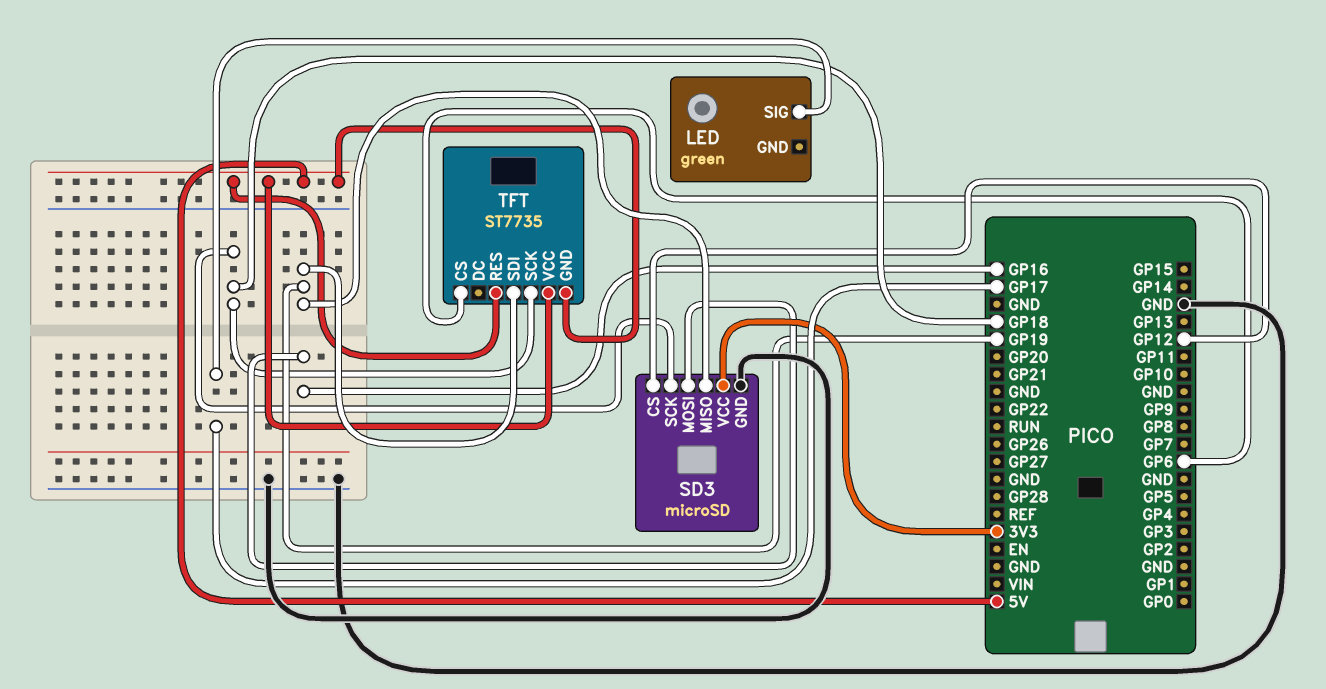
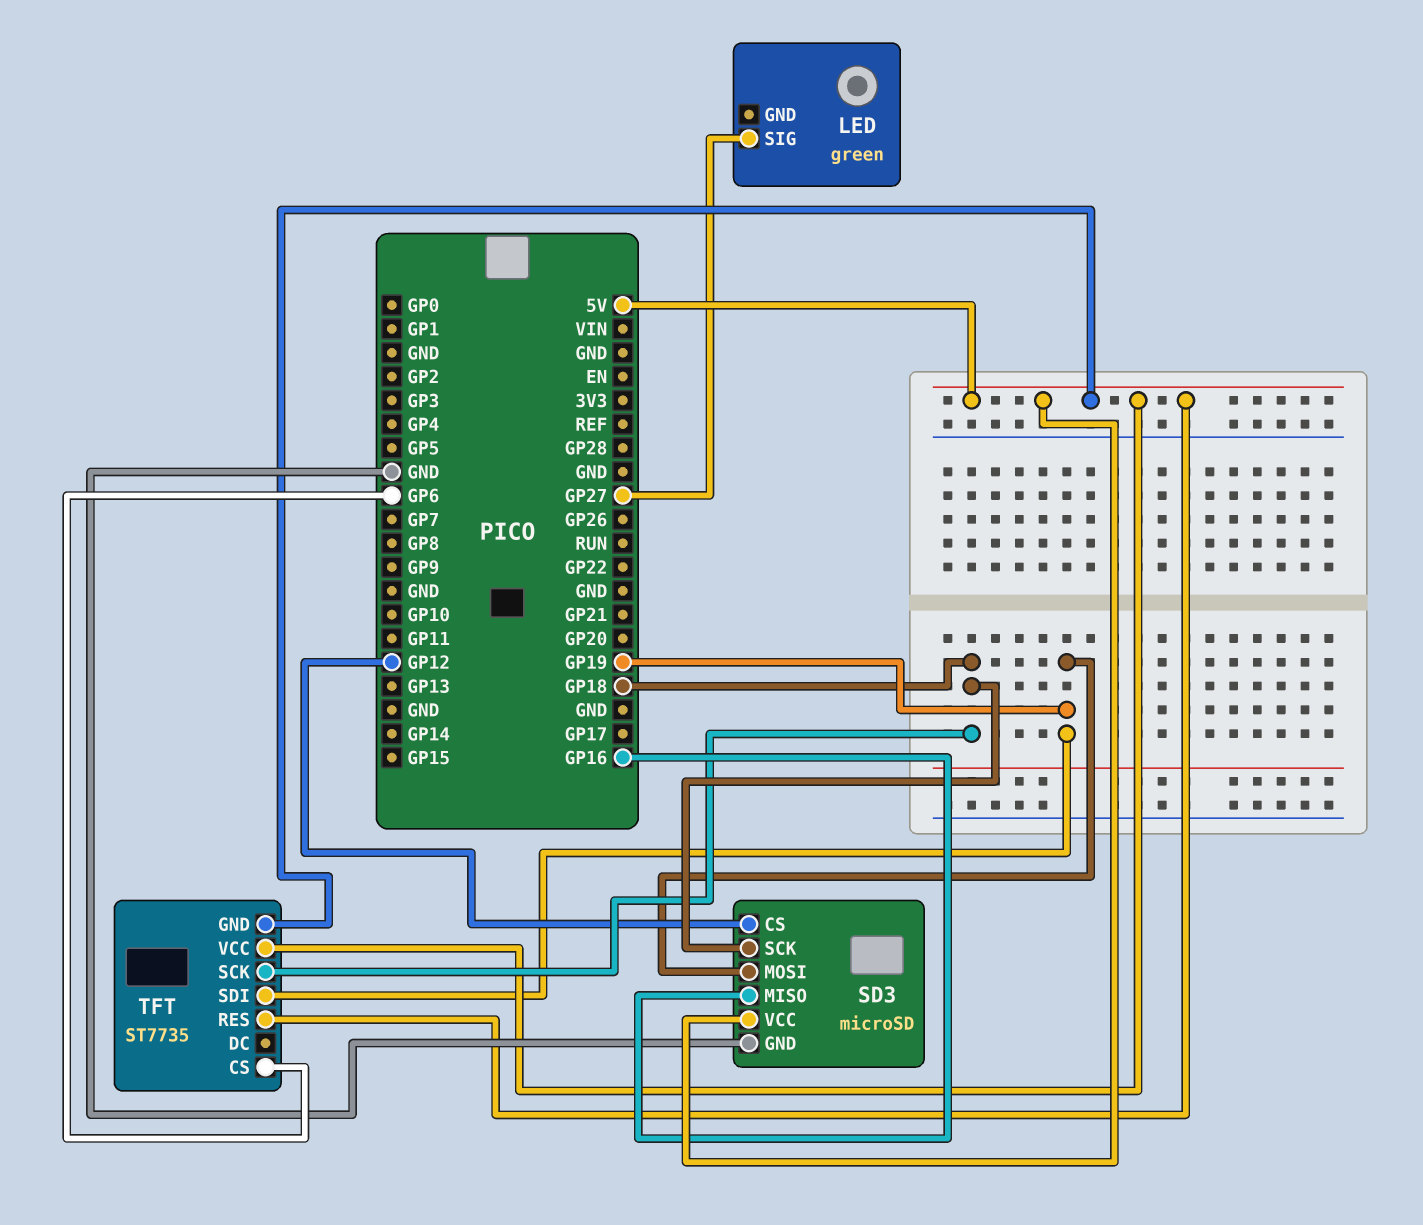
LED pin SIG: GP17 -> GP27
SD3 pin MISO: GP19 -> GP16
SD3 pin MOSI: GP16 -> GP19
SD3 pin VCC: 3V3 -> 5V

